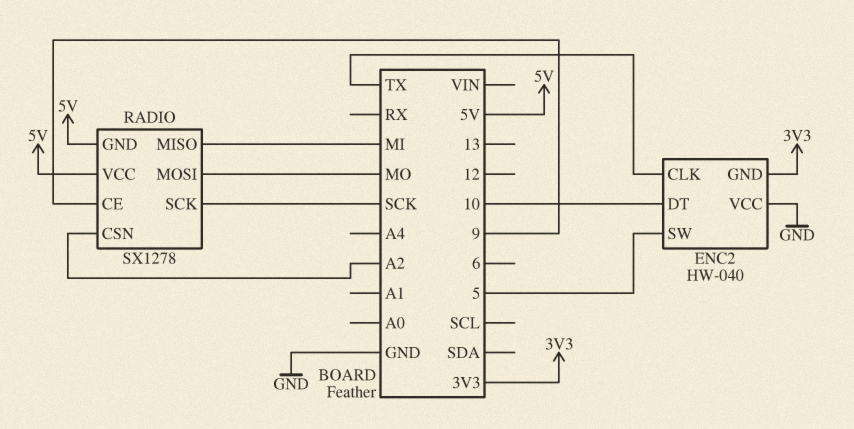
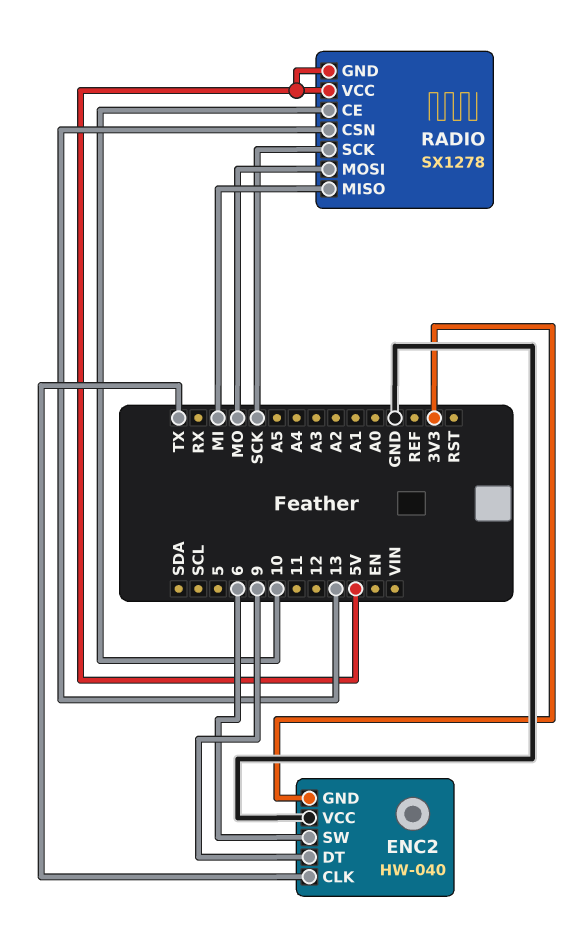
ENC2 pin DT: 10 -> 9
ENC2 pin SW: 5 -> 6
RADIO pin CE: 9 -> 10
RADIO pin CSN: A2 -> 13

